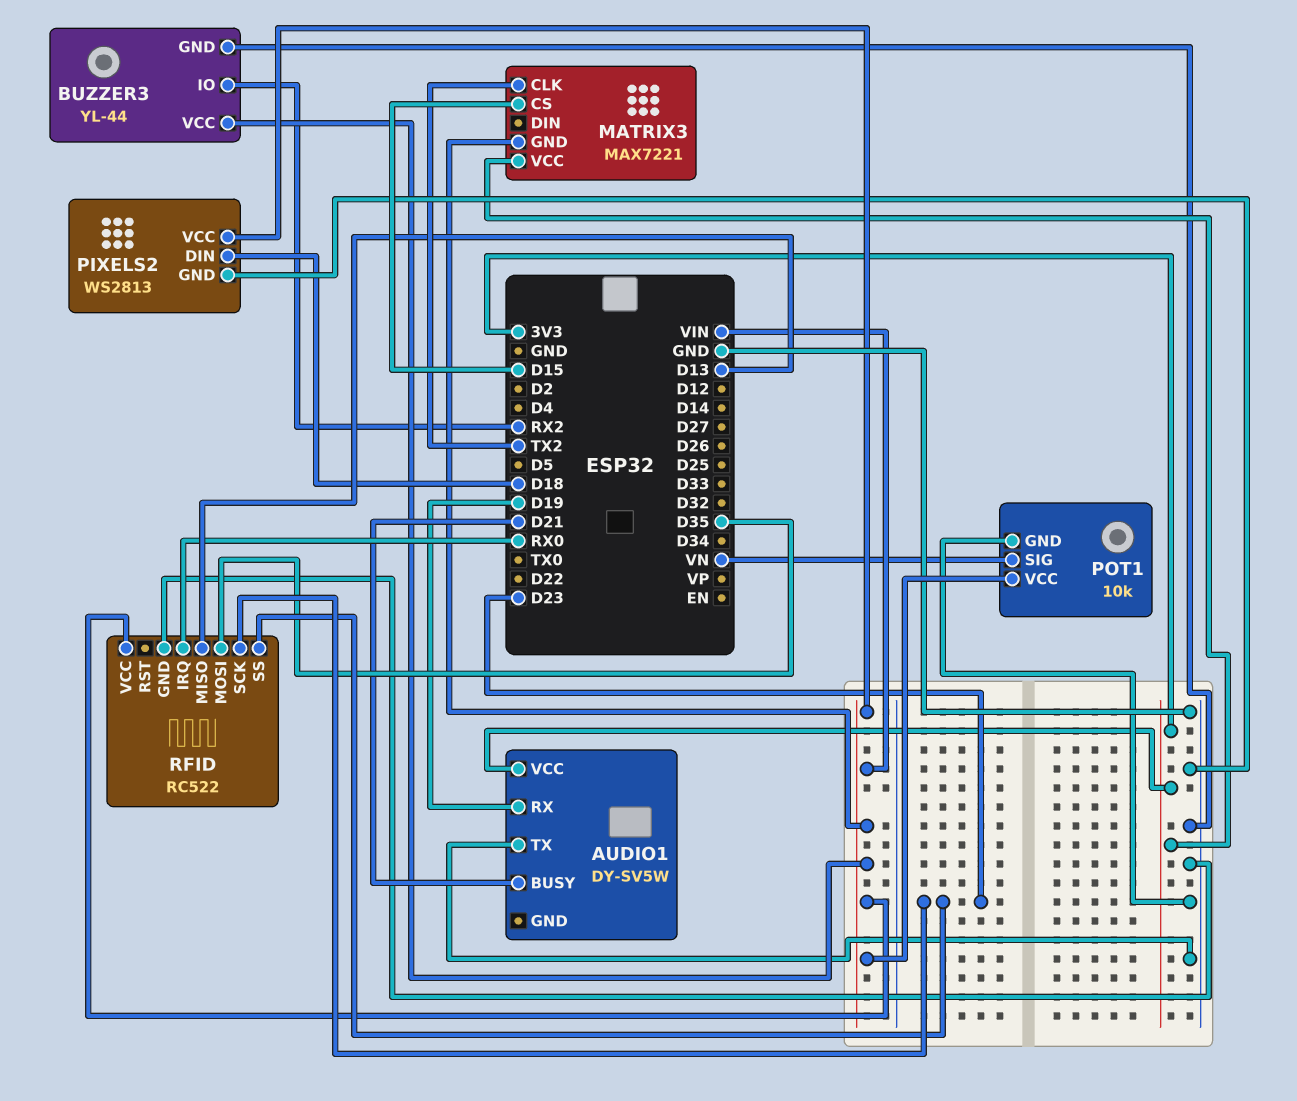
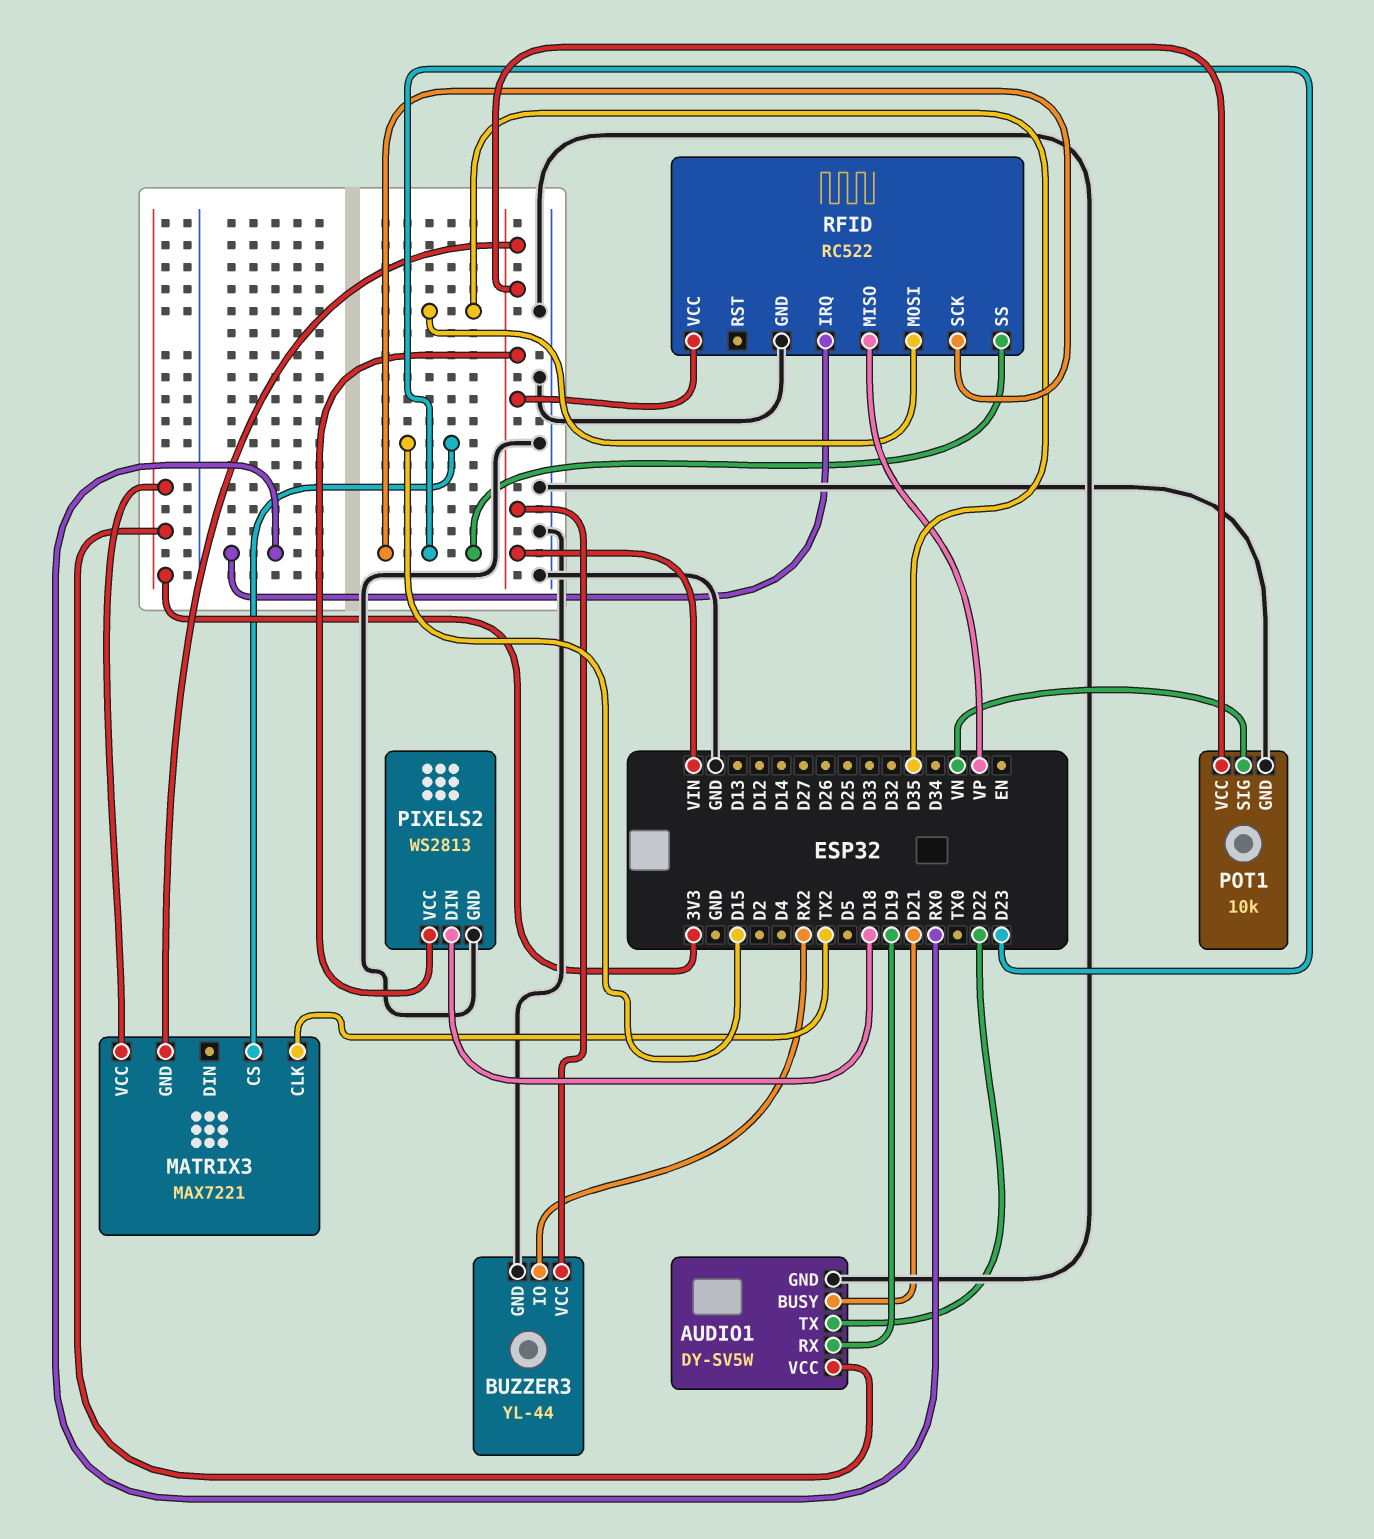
AUDIO1 pin GND: none -> GND
AUDIO1 pin TX: GND -> D22
RFID pin MISO: D13 -> VP

